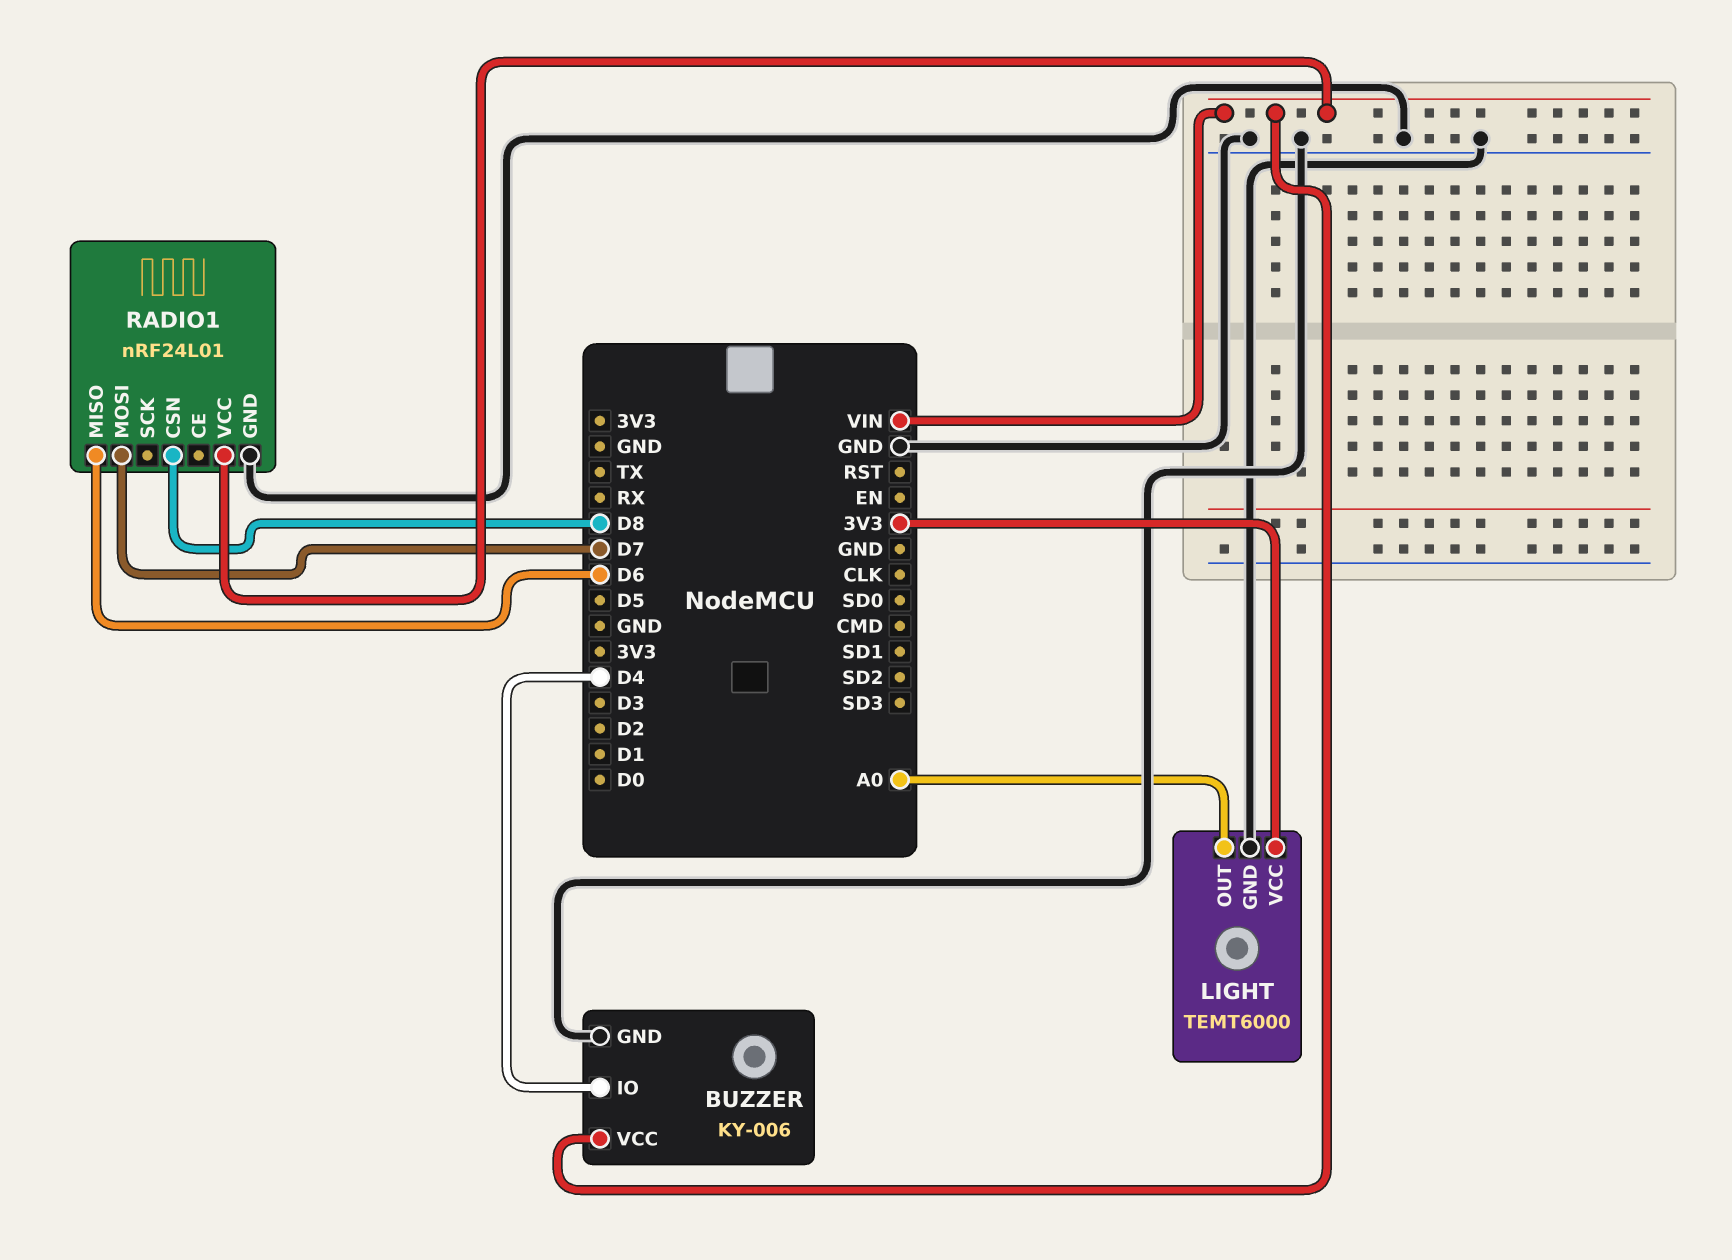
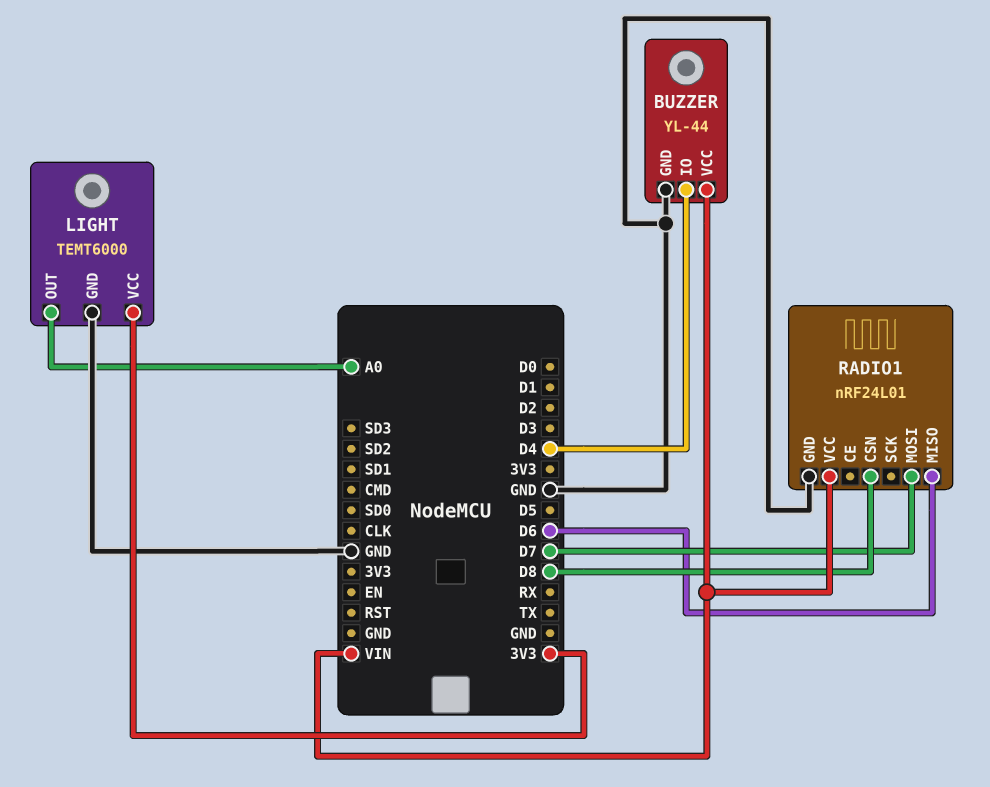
BUZZER: KY-006 -> YL-44

